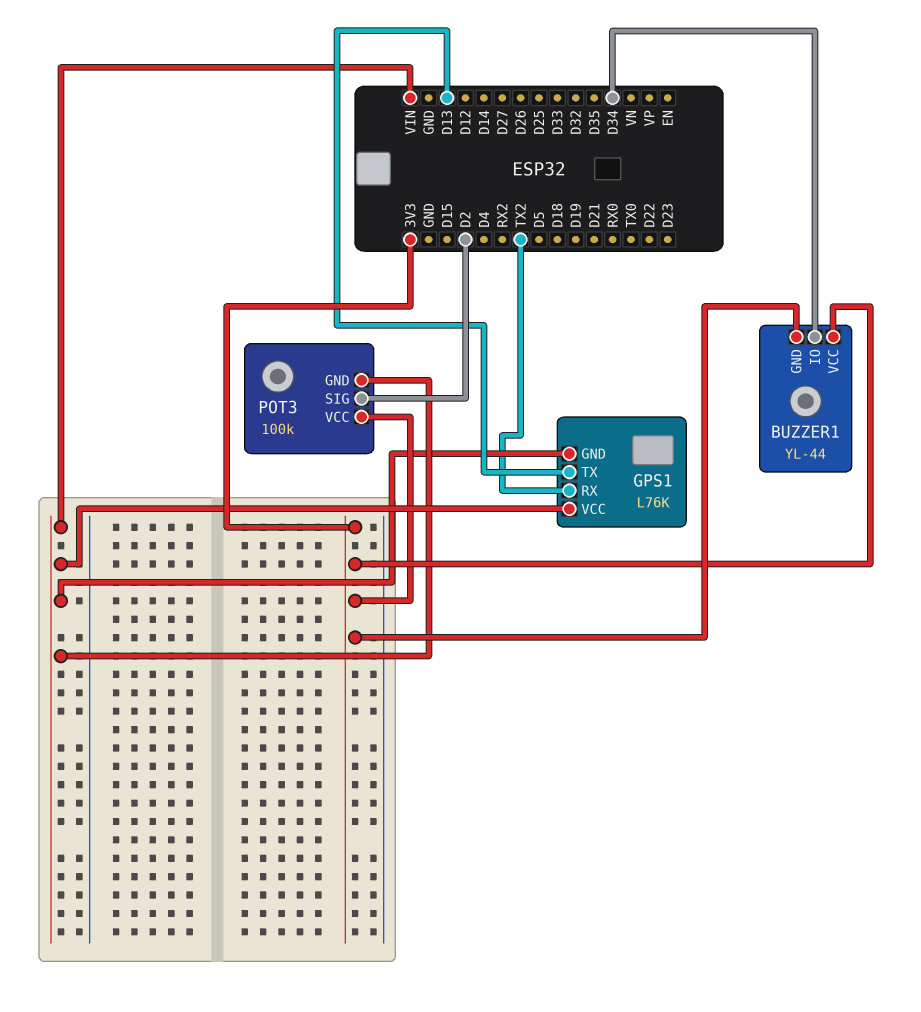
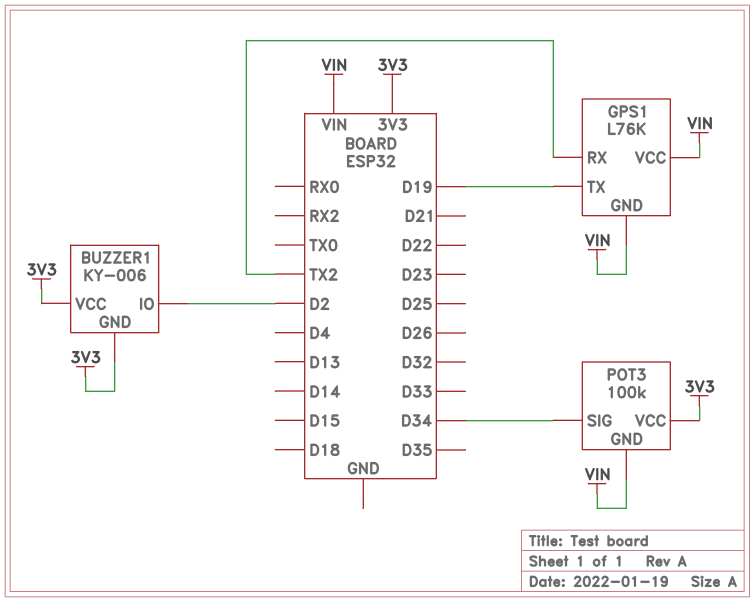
BUZZER1: YL-44 -> KY-006
BUZZER1 pin IO: D34 -> D2
GPS1 pin TX: D13 -> D19
POT3 pin SIG: D2 -> D34

